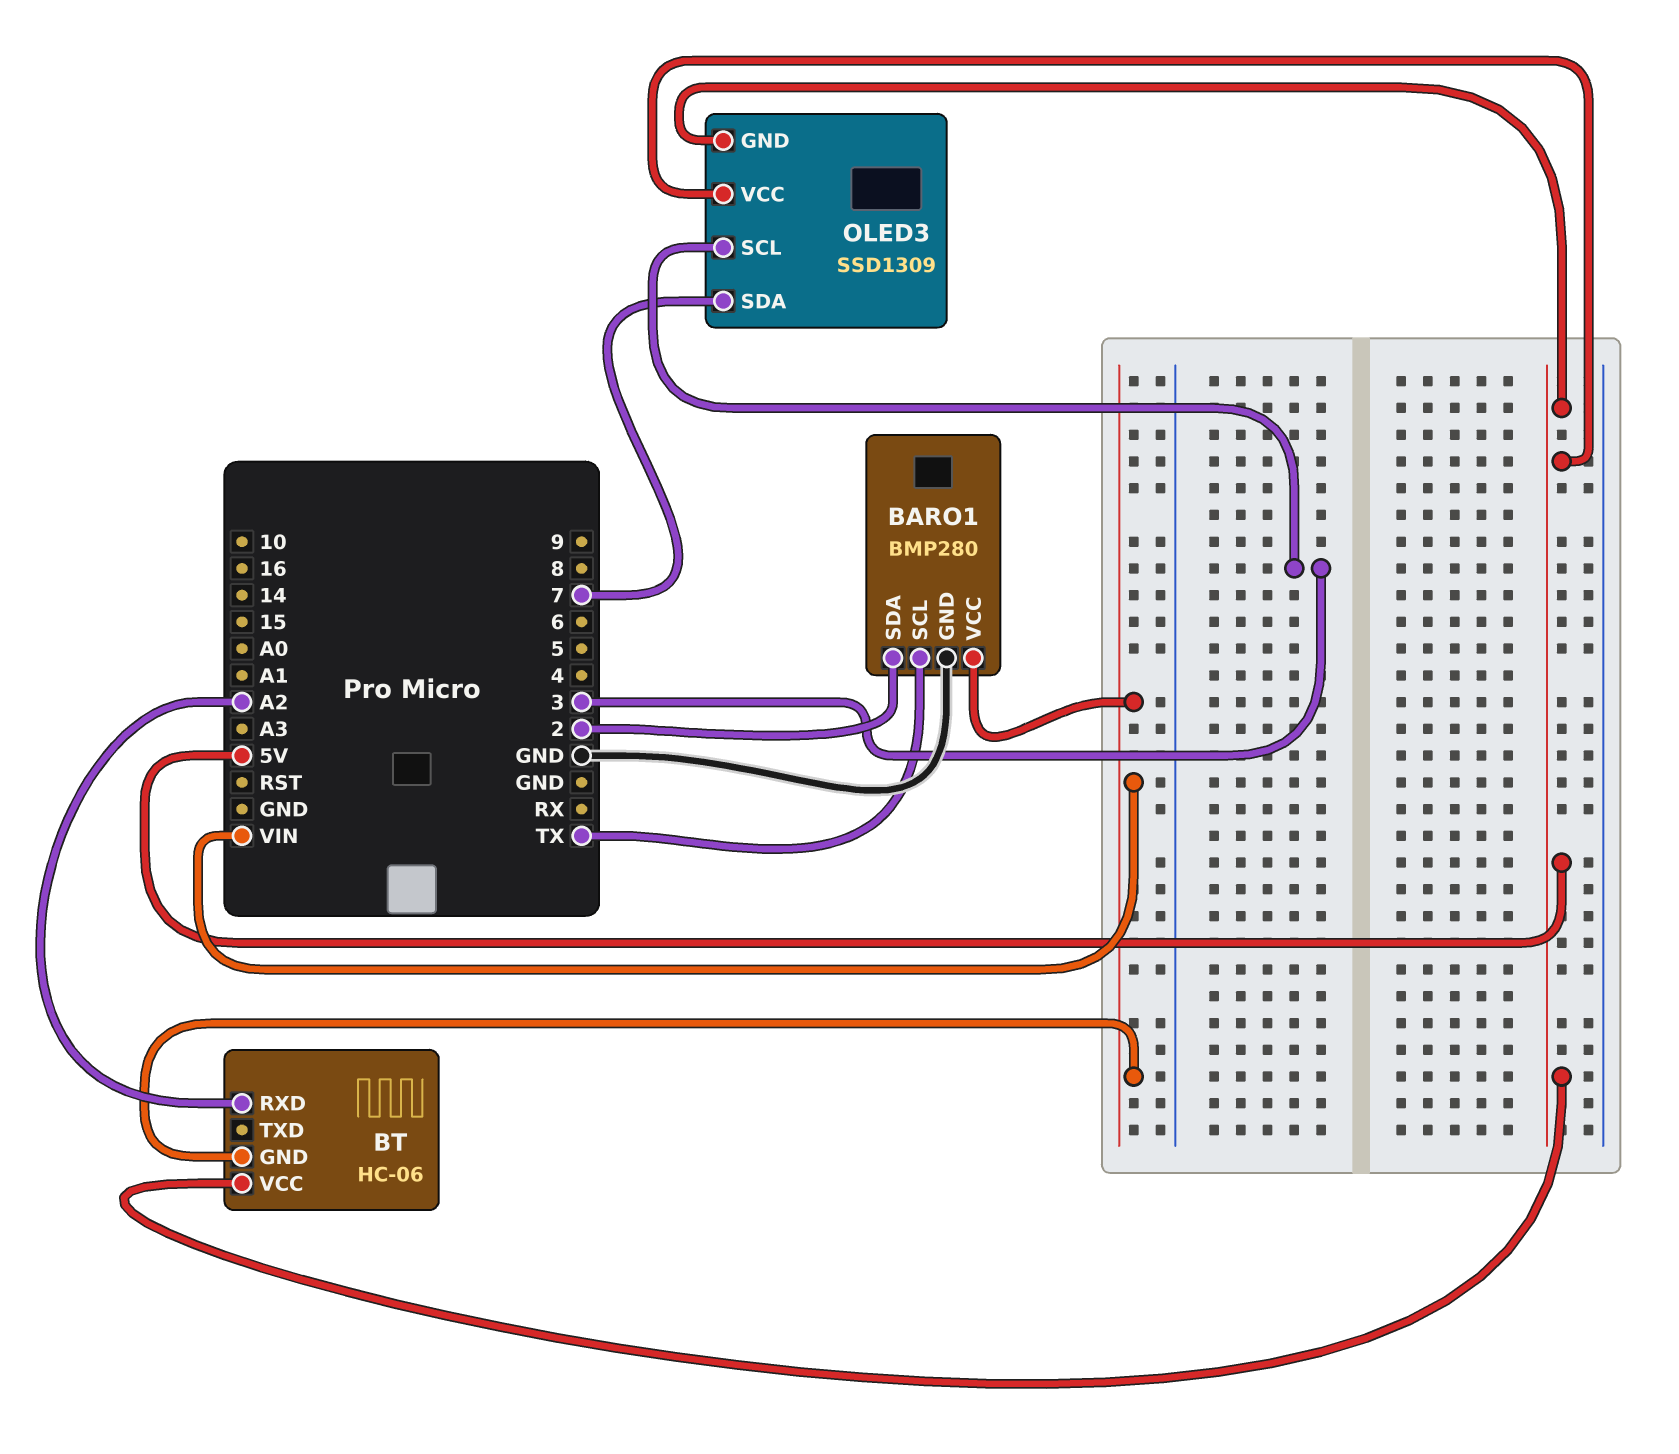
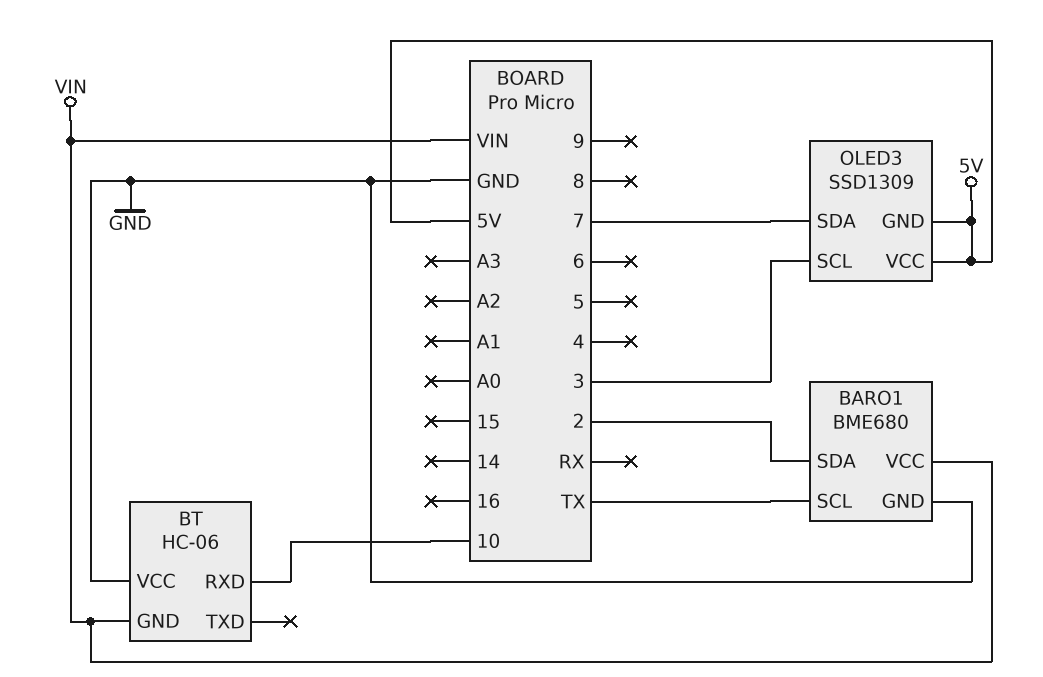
BARO1: BMP280 -> BME680
BT pin RXD: A2 -> 10
BT pin VCC: 5V -> GND

